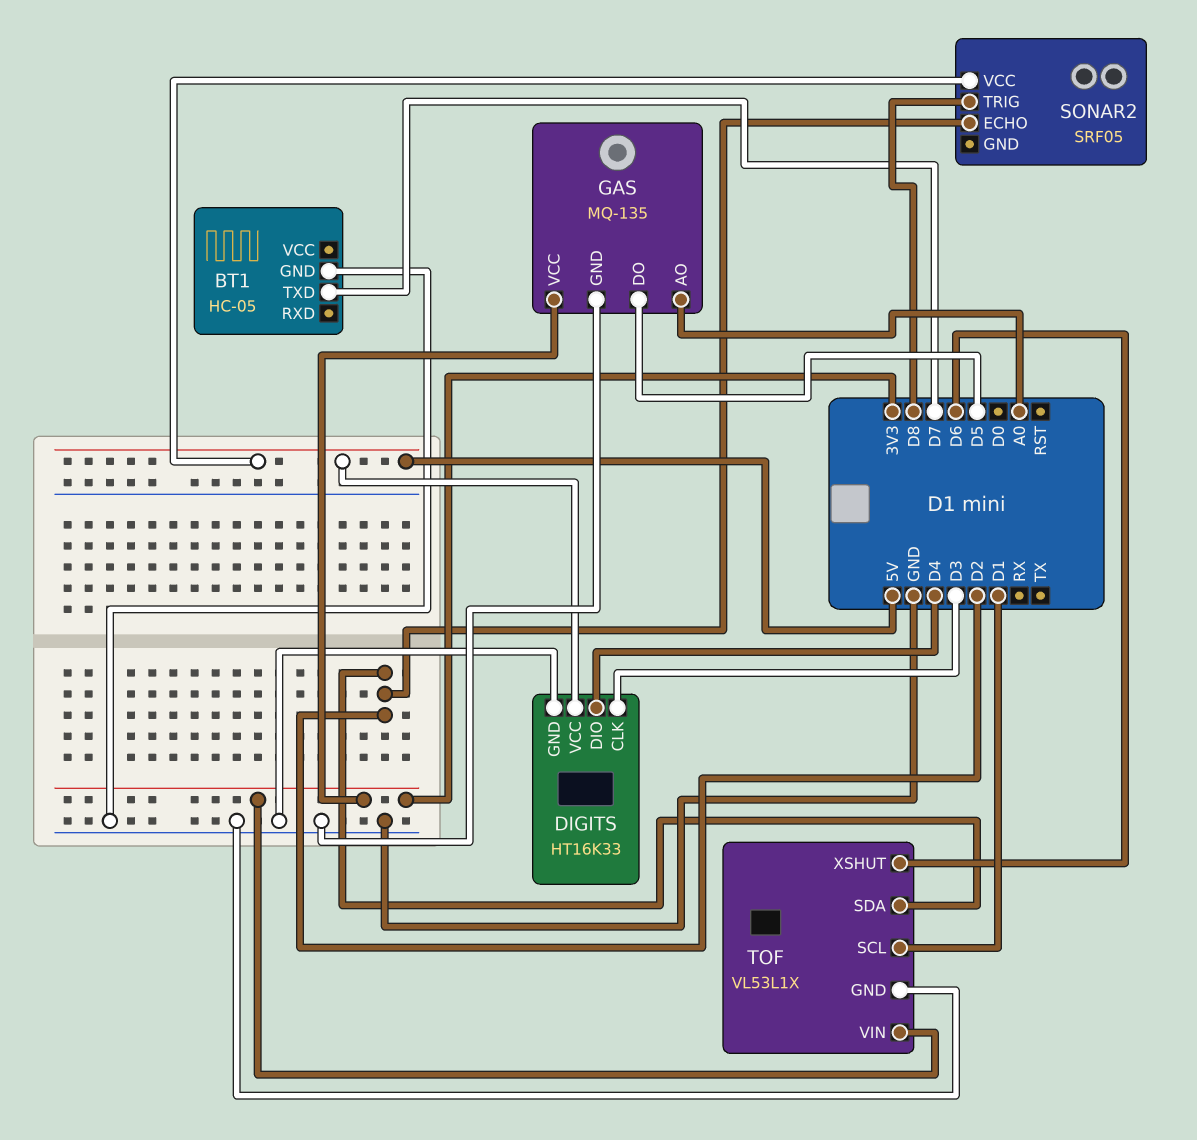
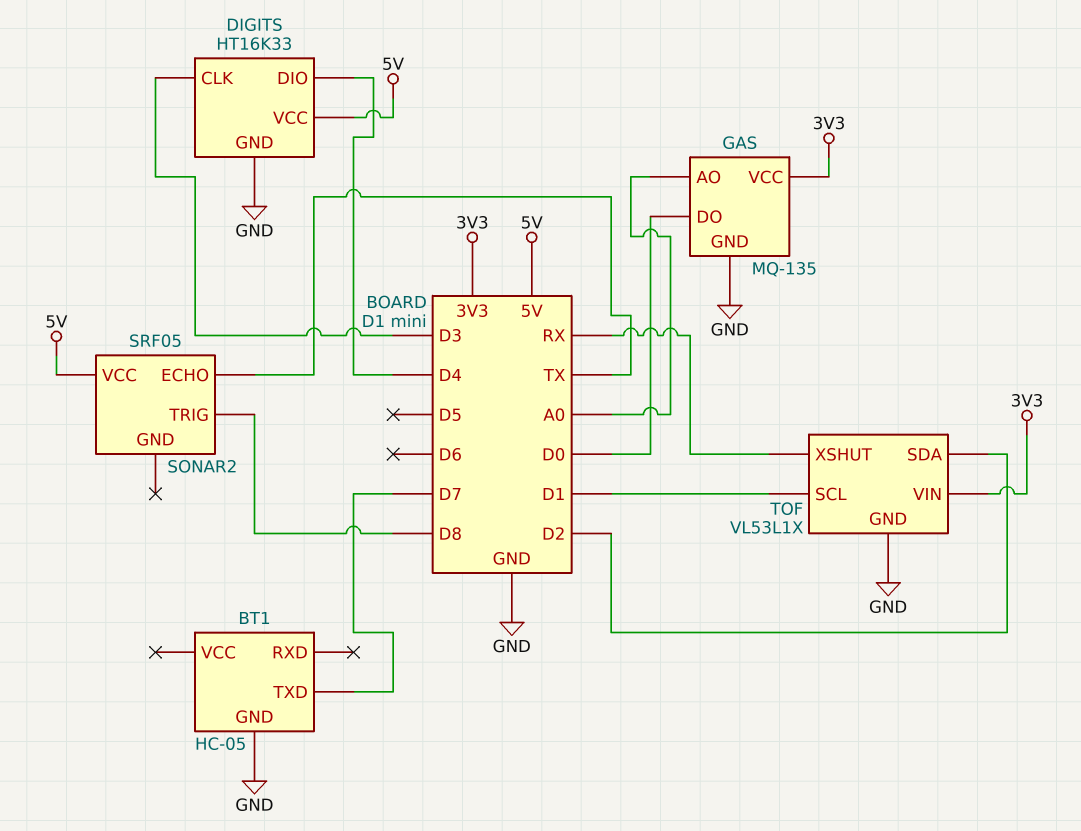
GAS pin DO: D5 -> D0
SONAR2 pin ECHO: D2 -> TX
TOF pin XSHUT: D6 -> RX

